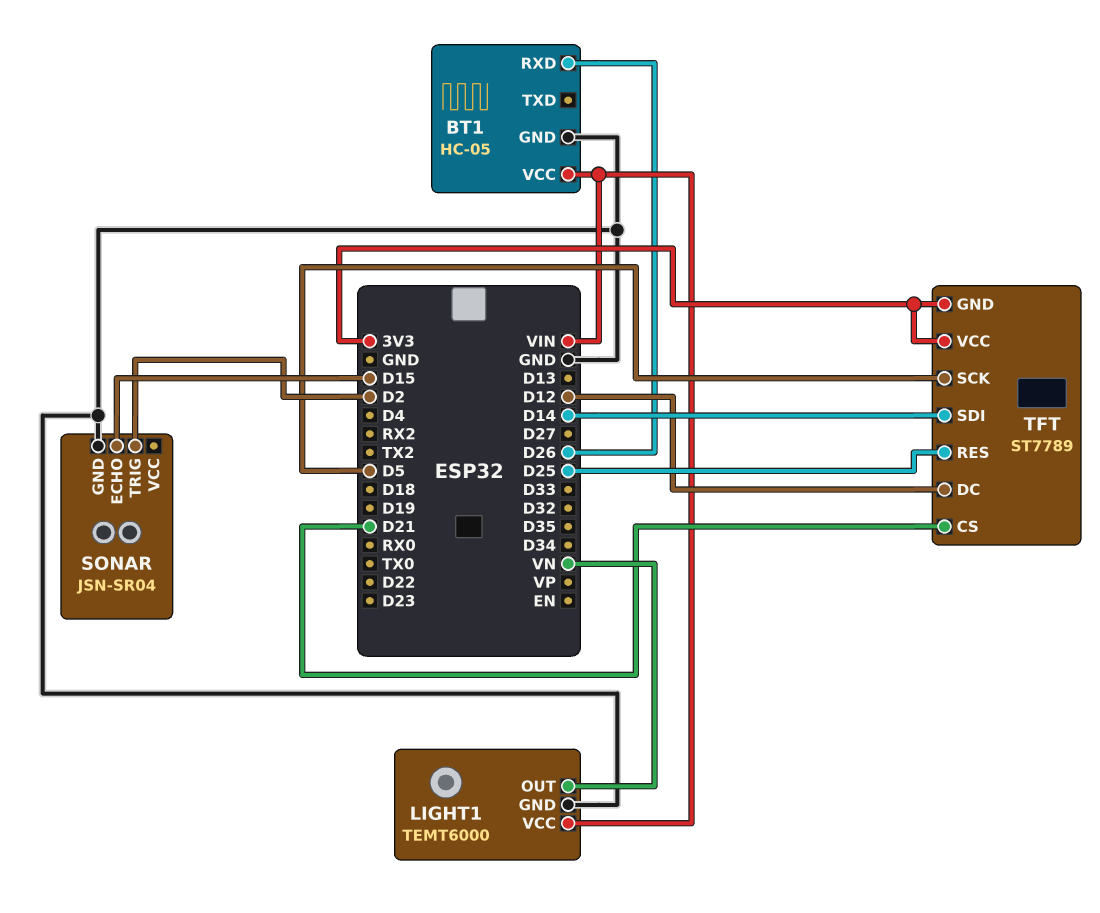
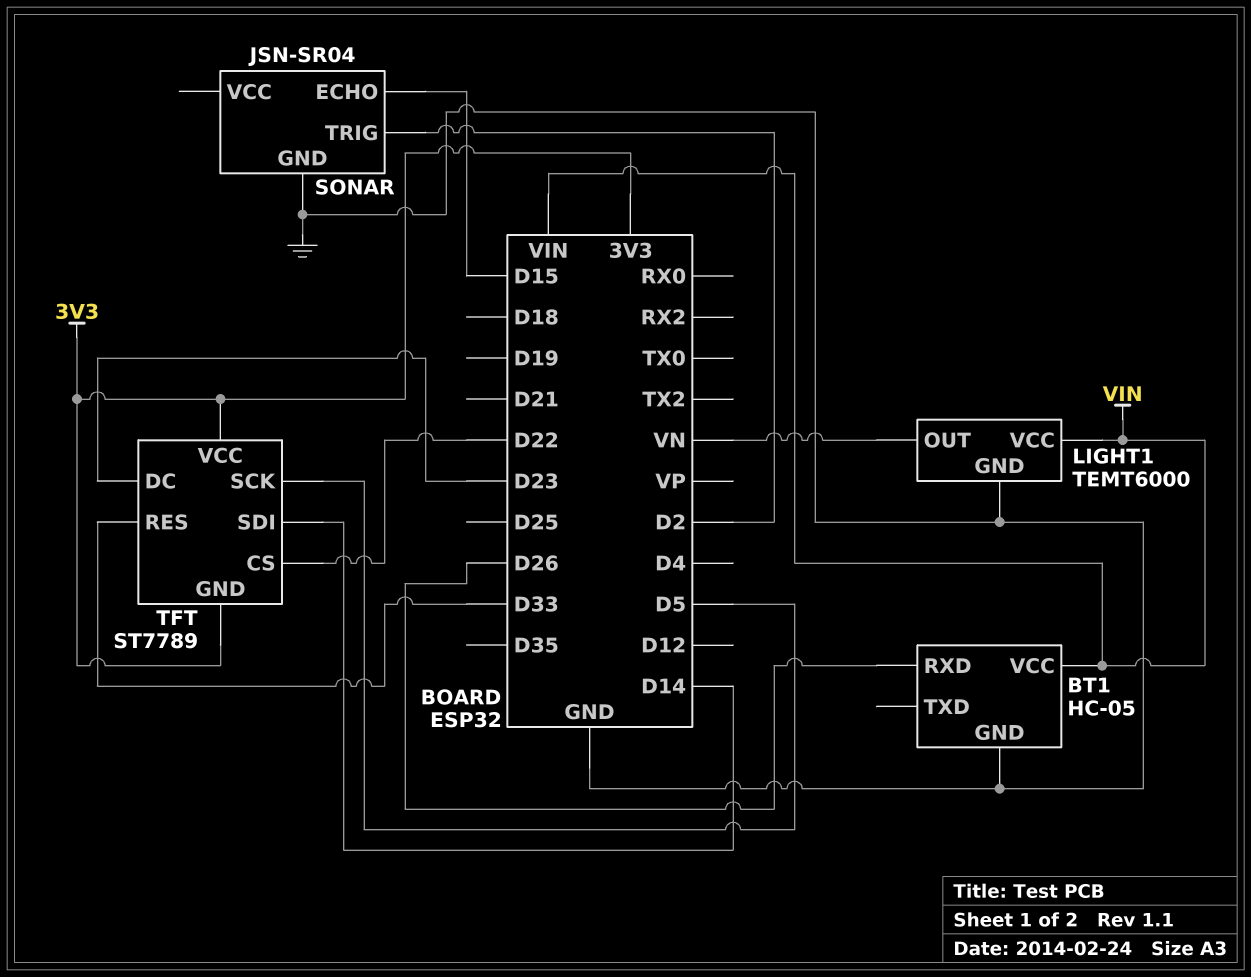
TFT pin CS: D21 -> D22
TFT pin DC: D12 -> D23
TFT pin RES: D25 -> D33

